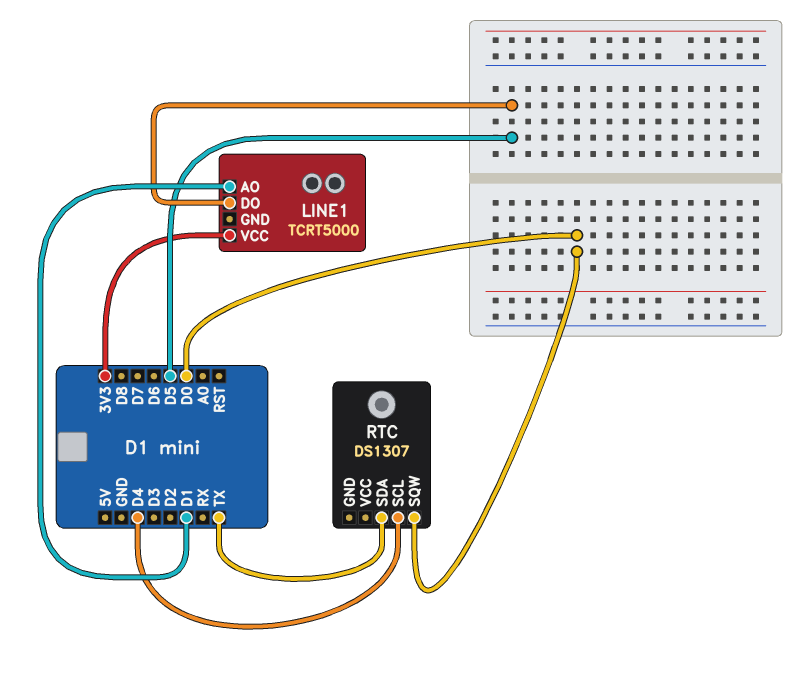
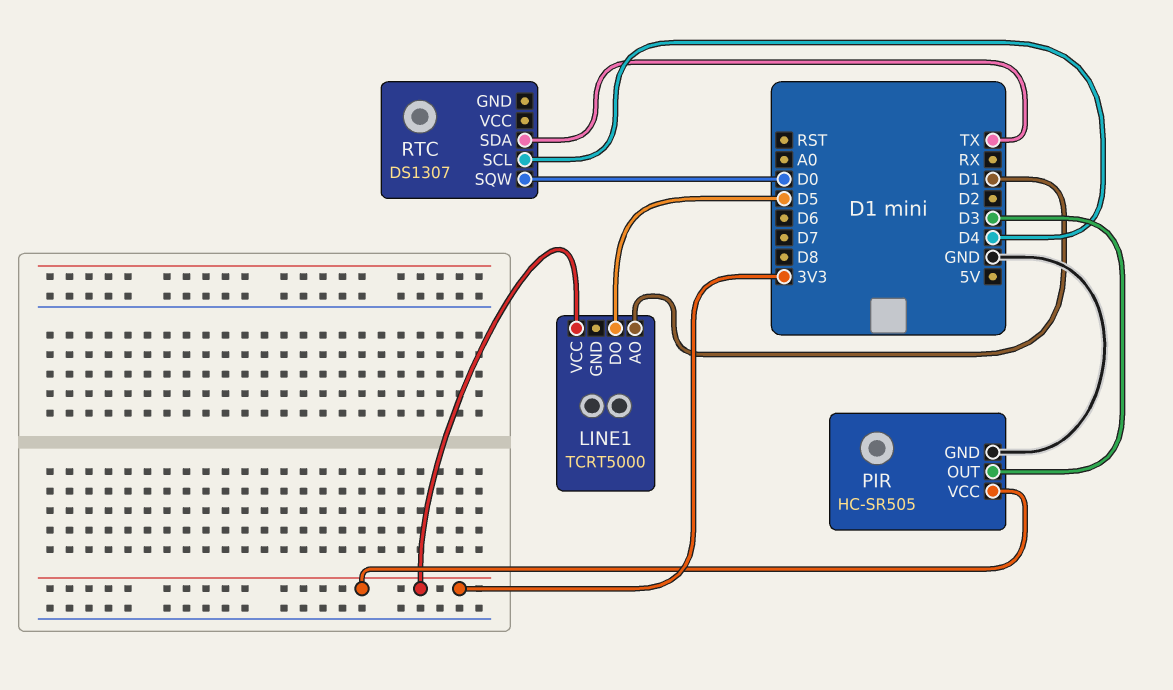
PIR: none -> HC-SR505
PIR pin GND: none -> GND
PIR pin OUT: none -> D3
PIR pin VCC: none -> 3V3

